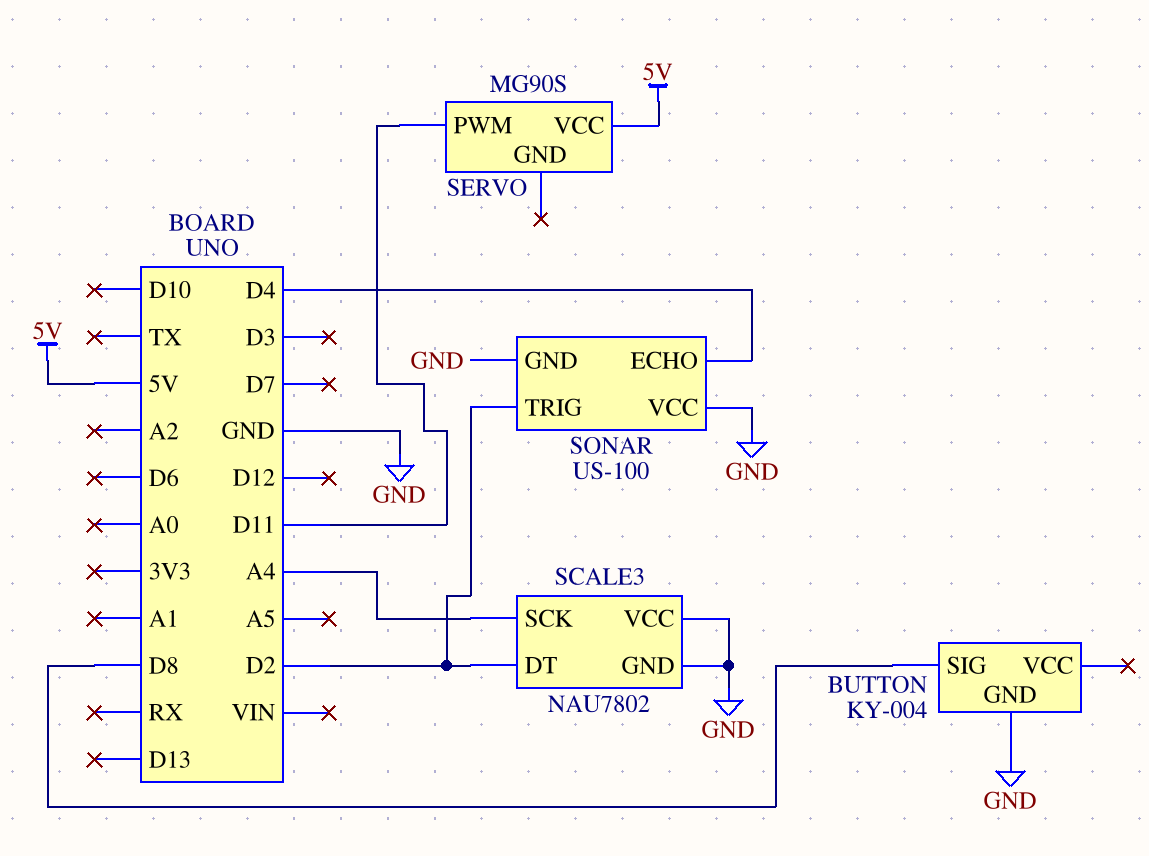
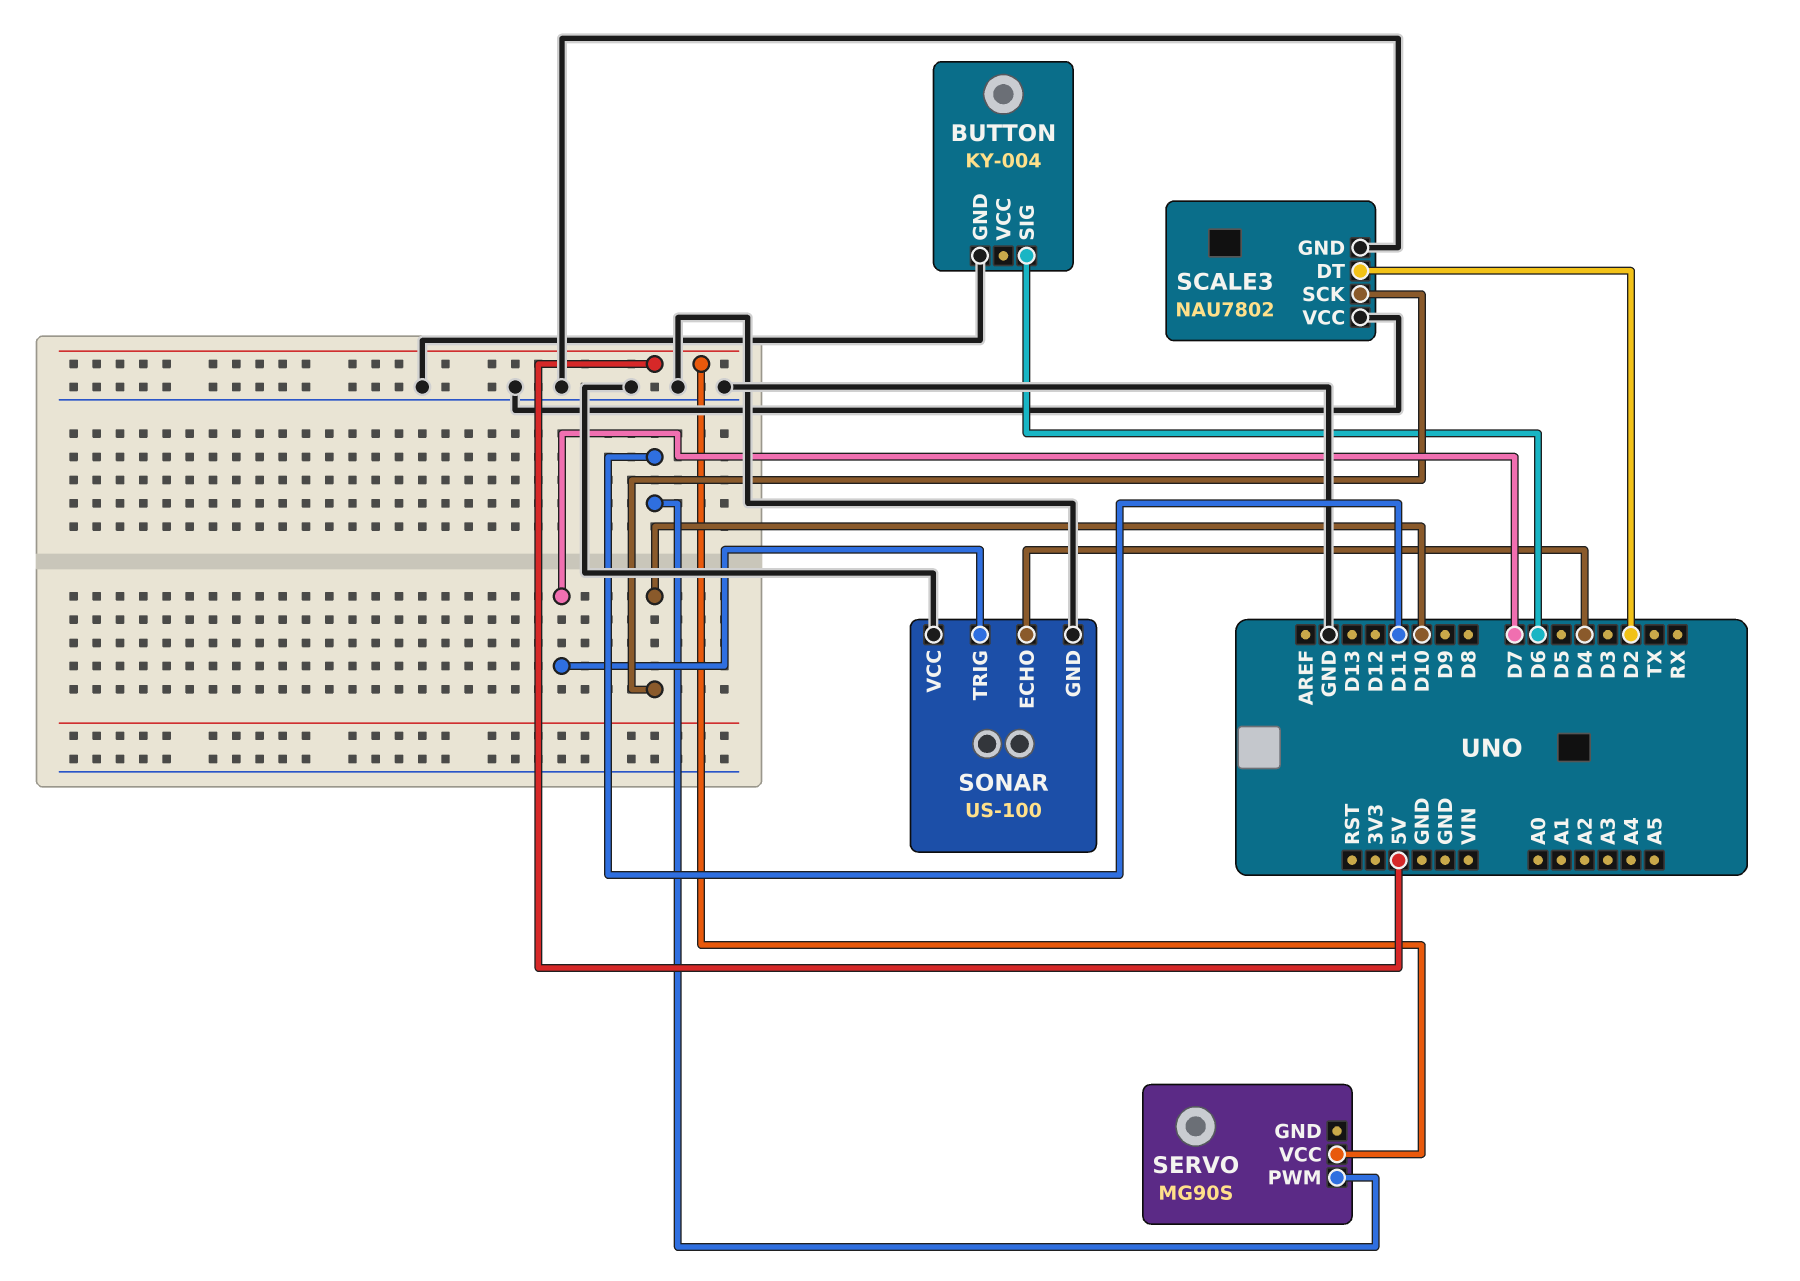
BUTTON pin SIG: D8 -> D6
SCALE3 pin SCK: A4 -> D10
SONAR pin TRIG: D2 -> D7

